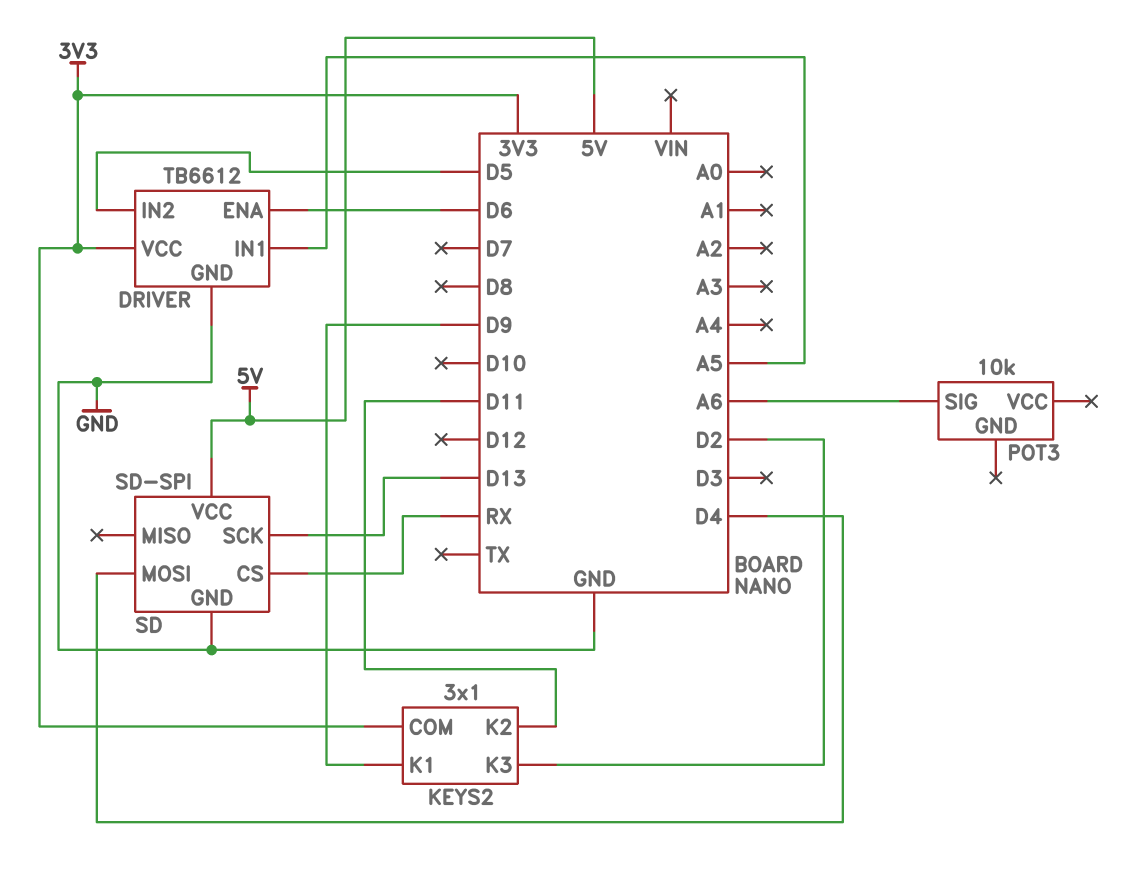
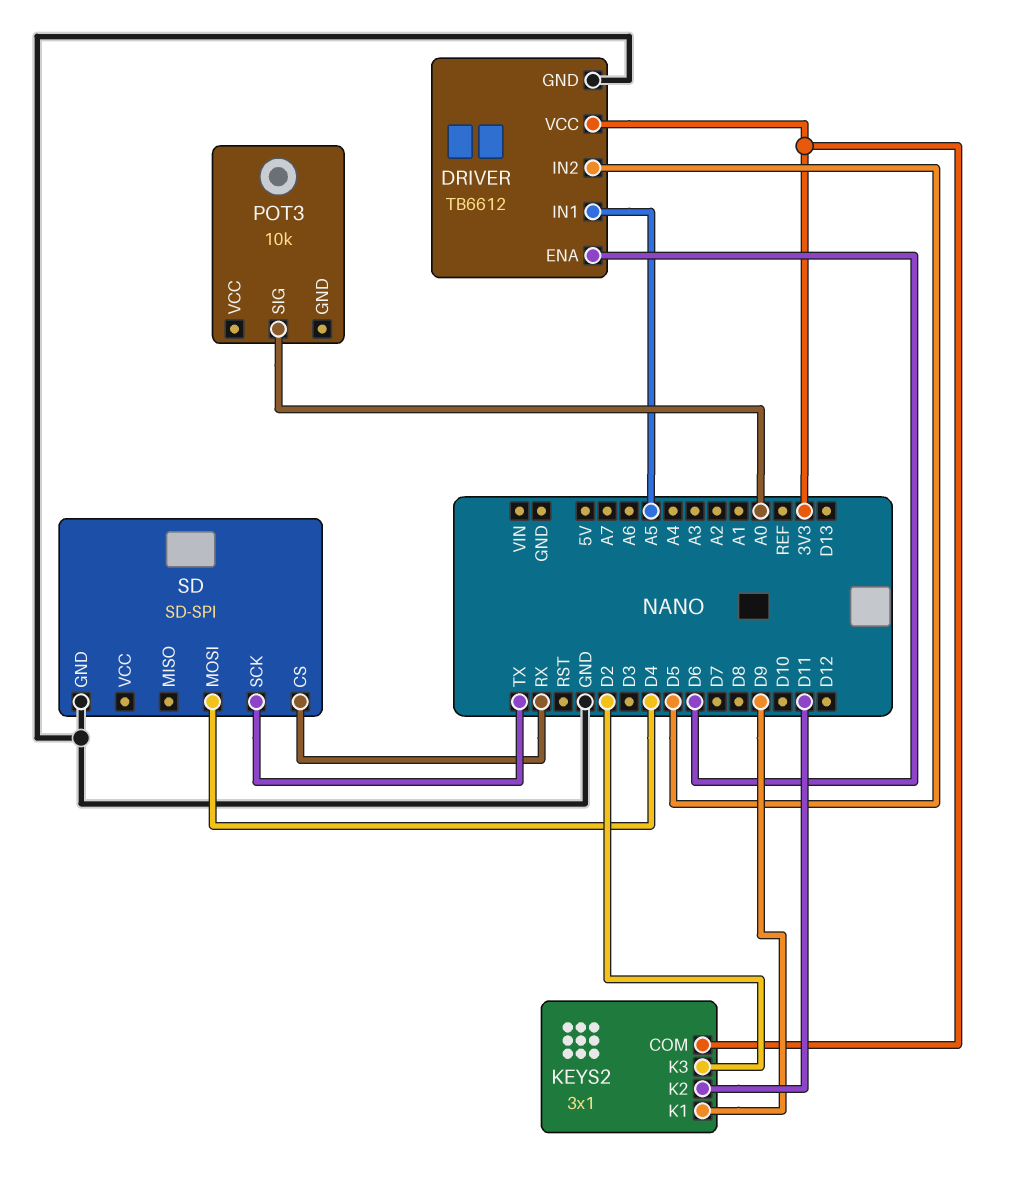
POT3 pin SIG: A6 -> A0
SD pin SCK: D13 -> TX
SD pin VCC: 5V -> none

